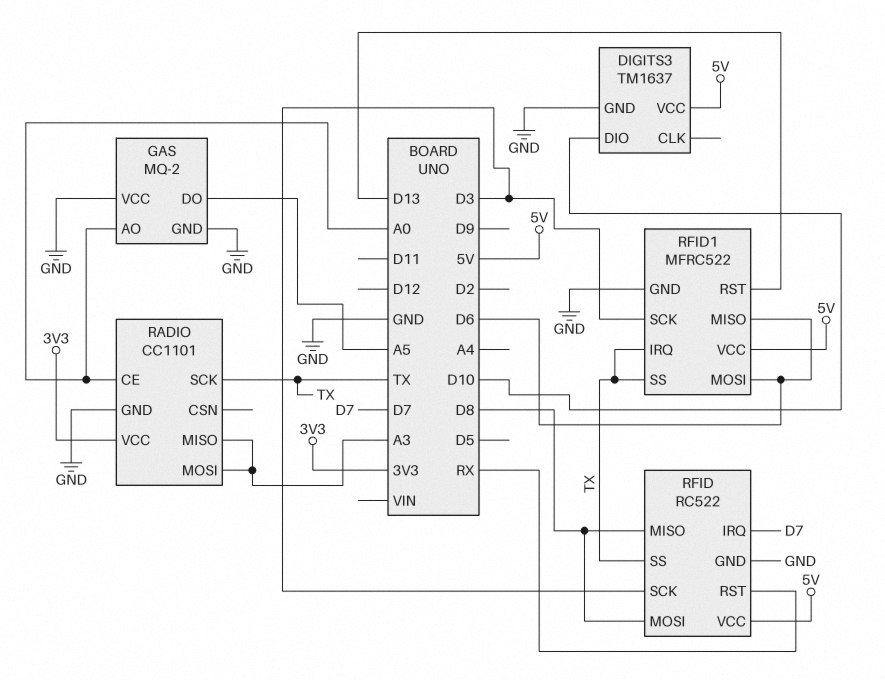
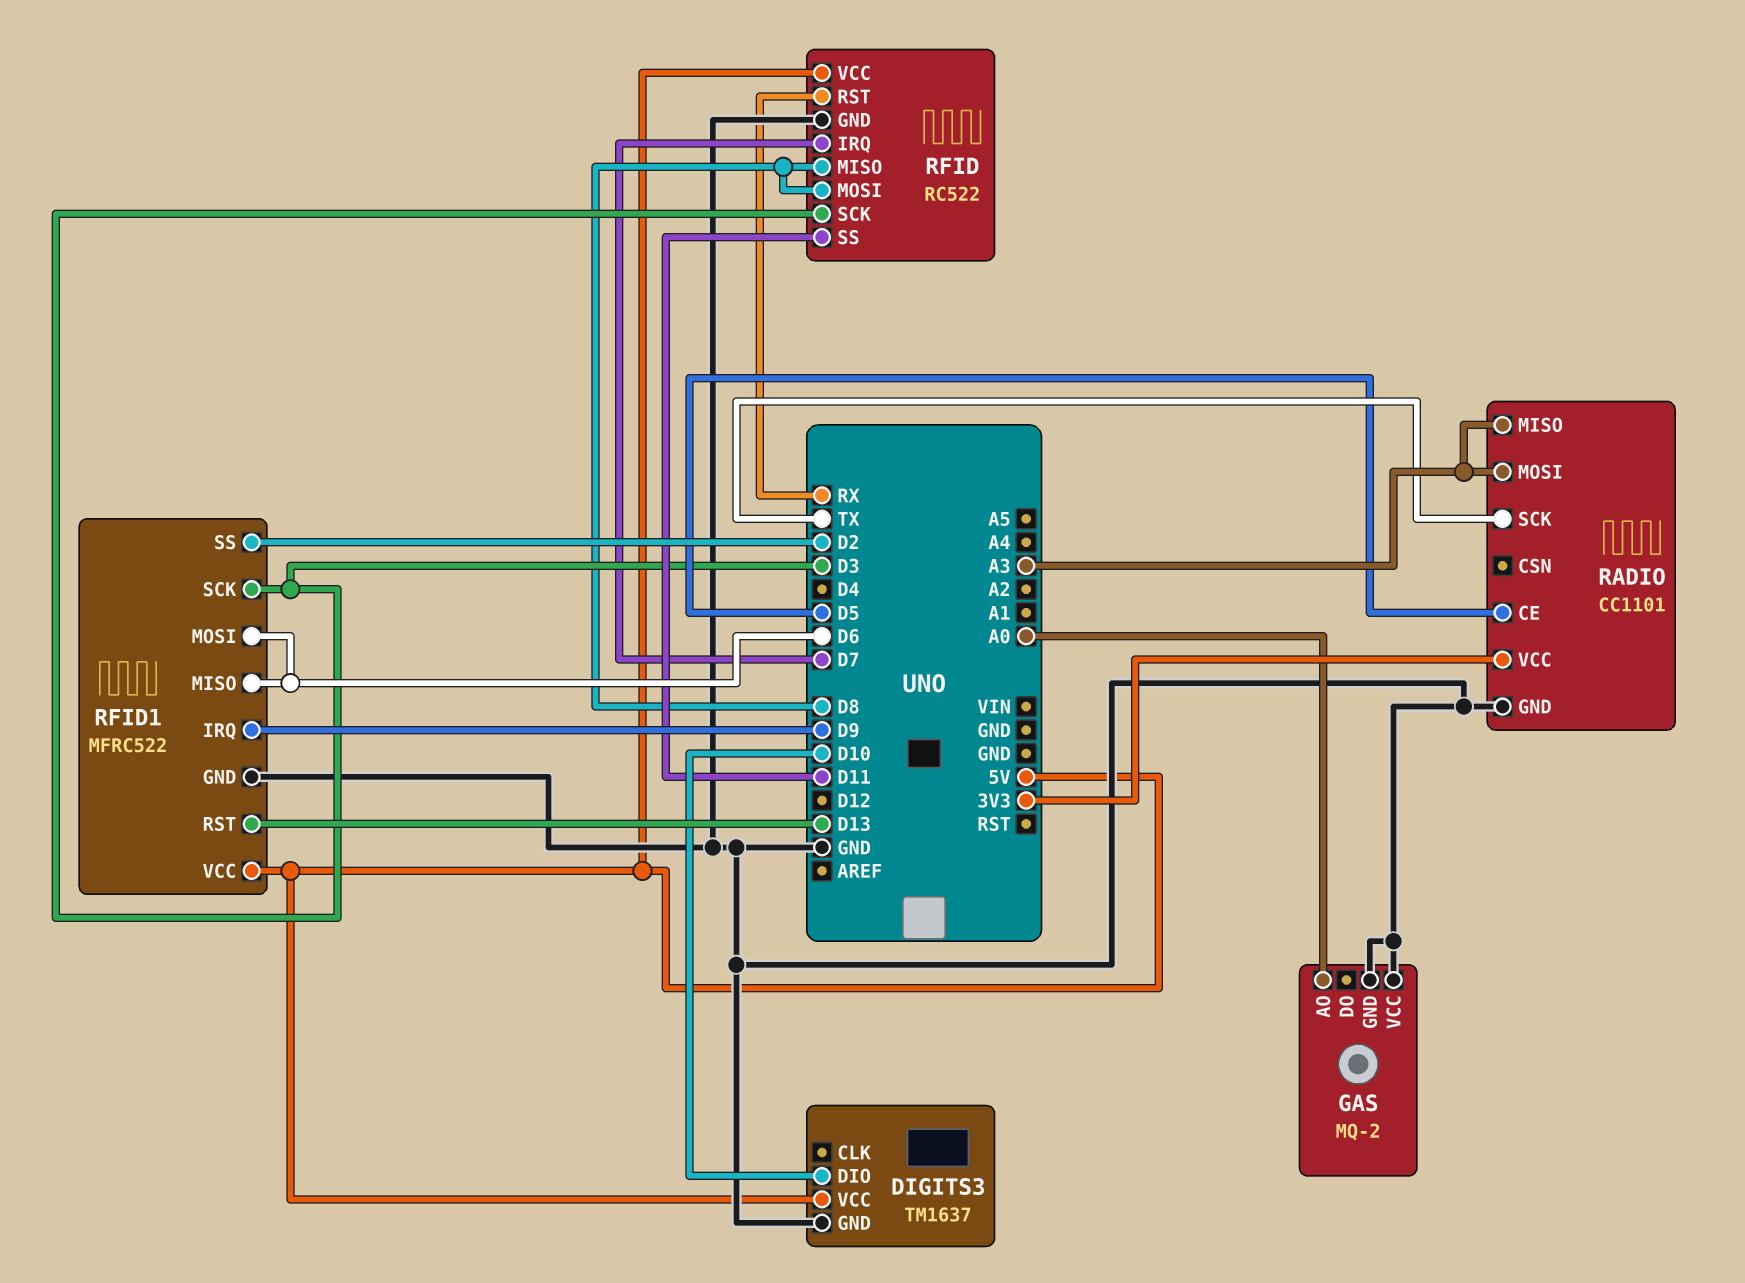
GAS pin DO: A5 -> none
RADIO pin CE: A0 -> D5
RFID pin SS: TX -> D11
RFID1 pin IRQ: TX -> D9
RFID1 pin SS: TX -> D2

